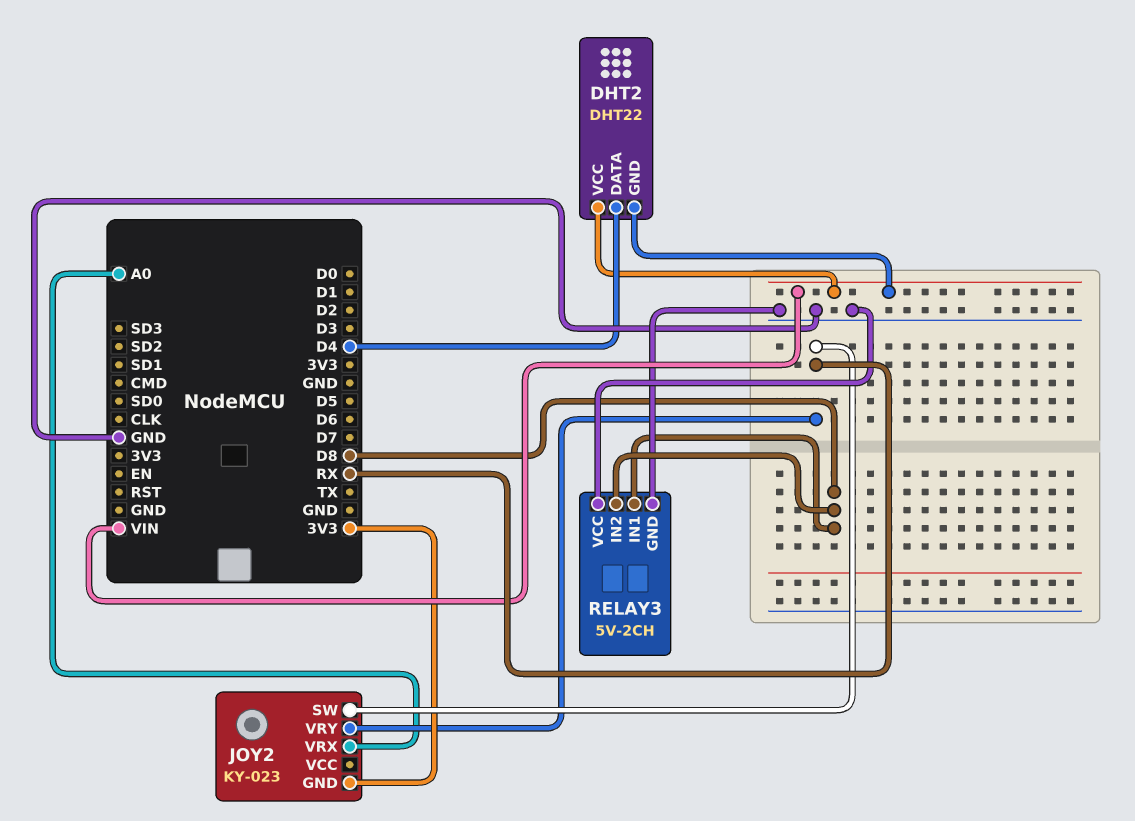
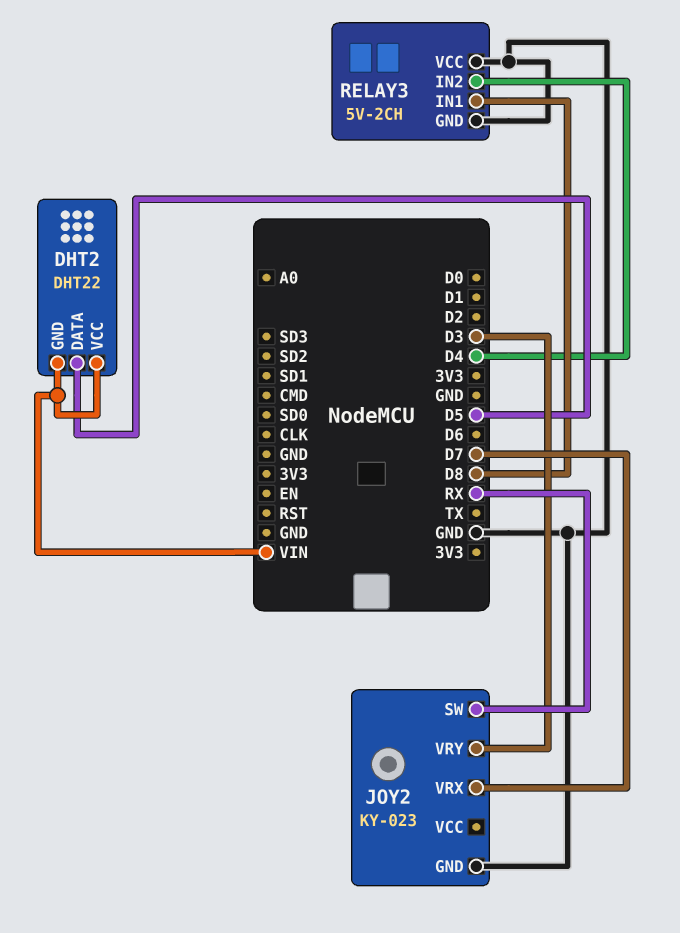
DHT2 pin DATA: D4 -> D5
JOY2 pin GND: 3V3 -> GND
JOY2 pin VRX: A0 -> D7
JOY2 pin VRY: RX -> D3
RELAY3 pin IN2: D8 -> D4

